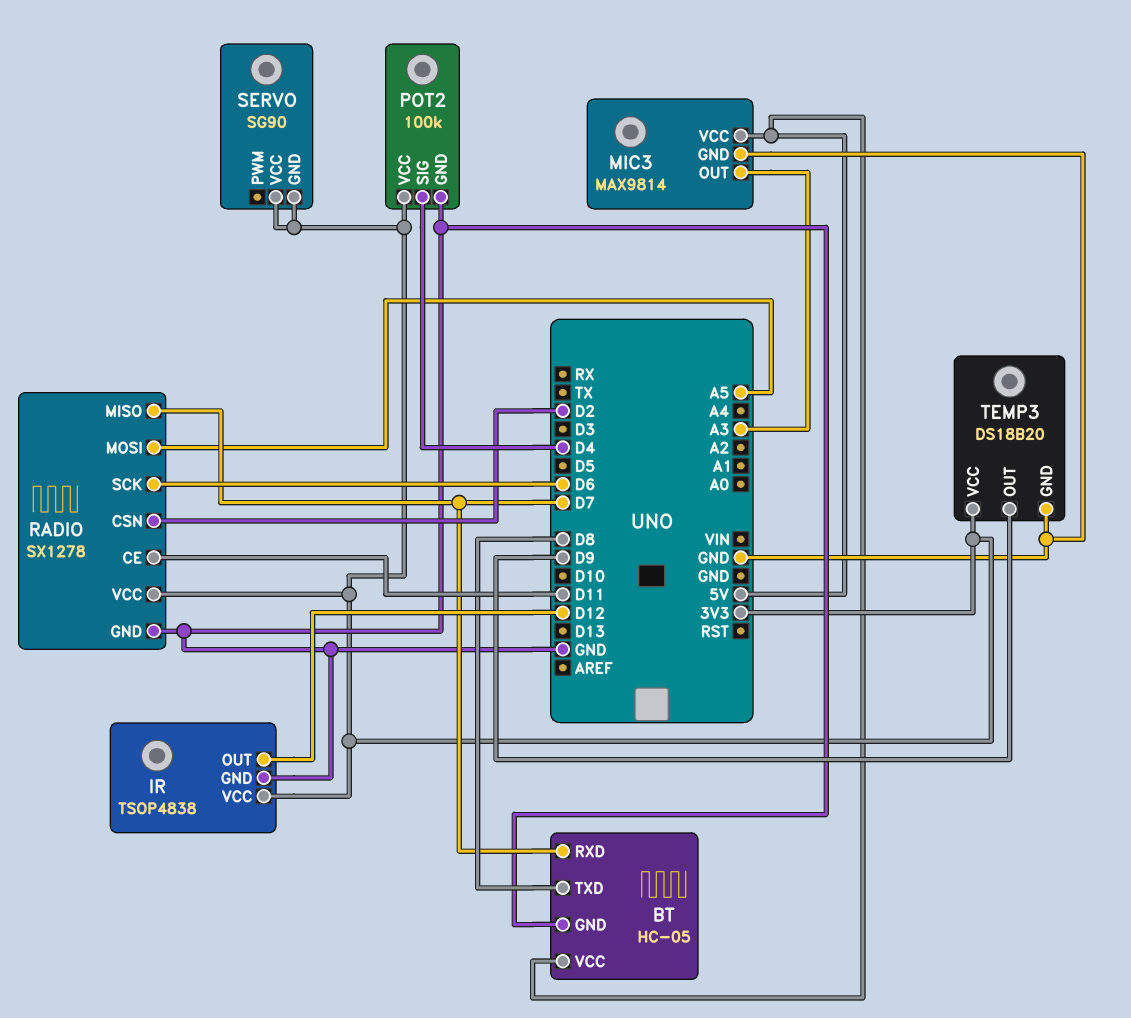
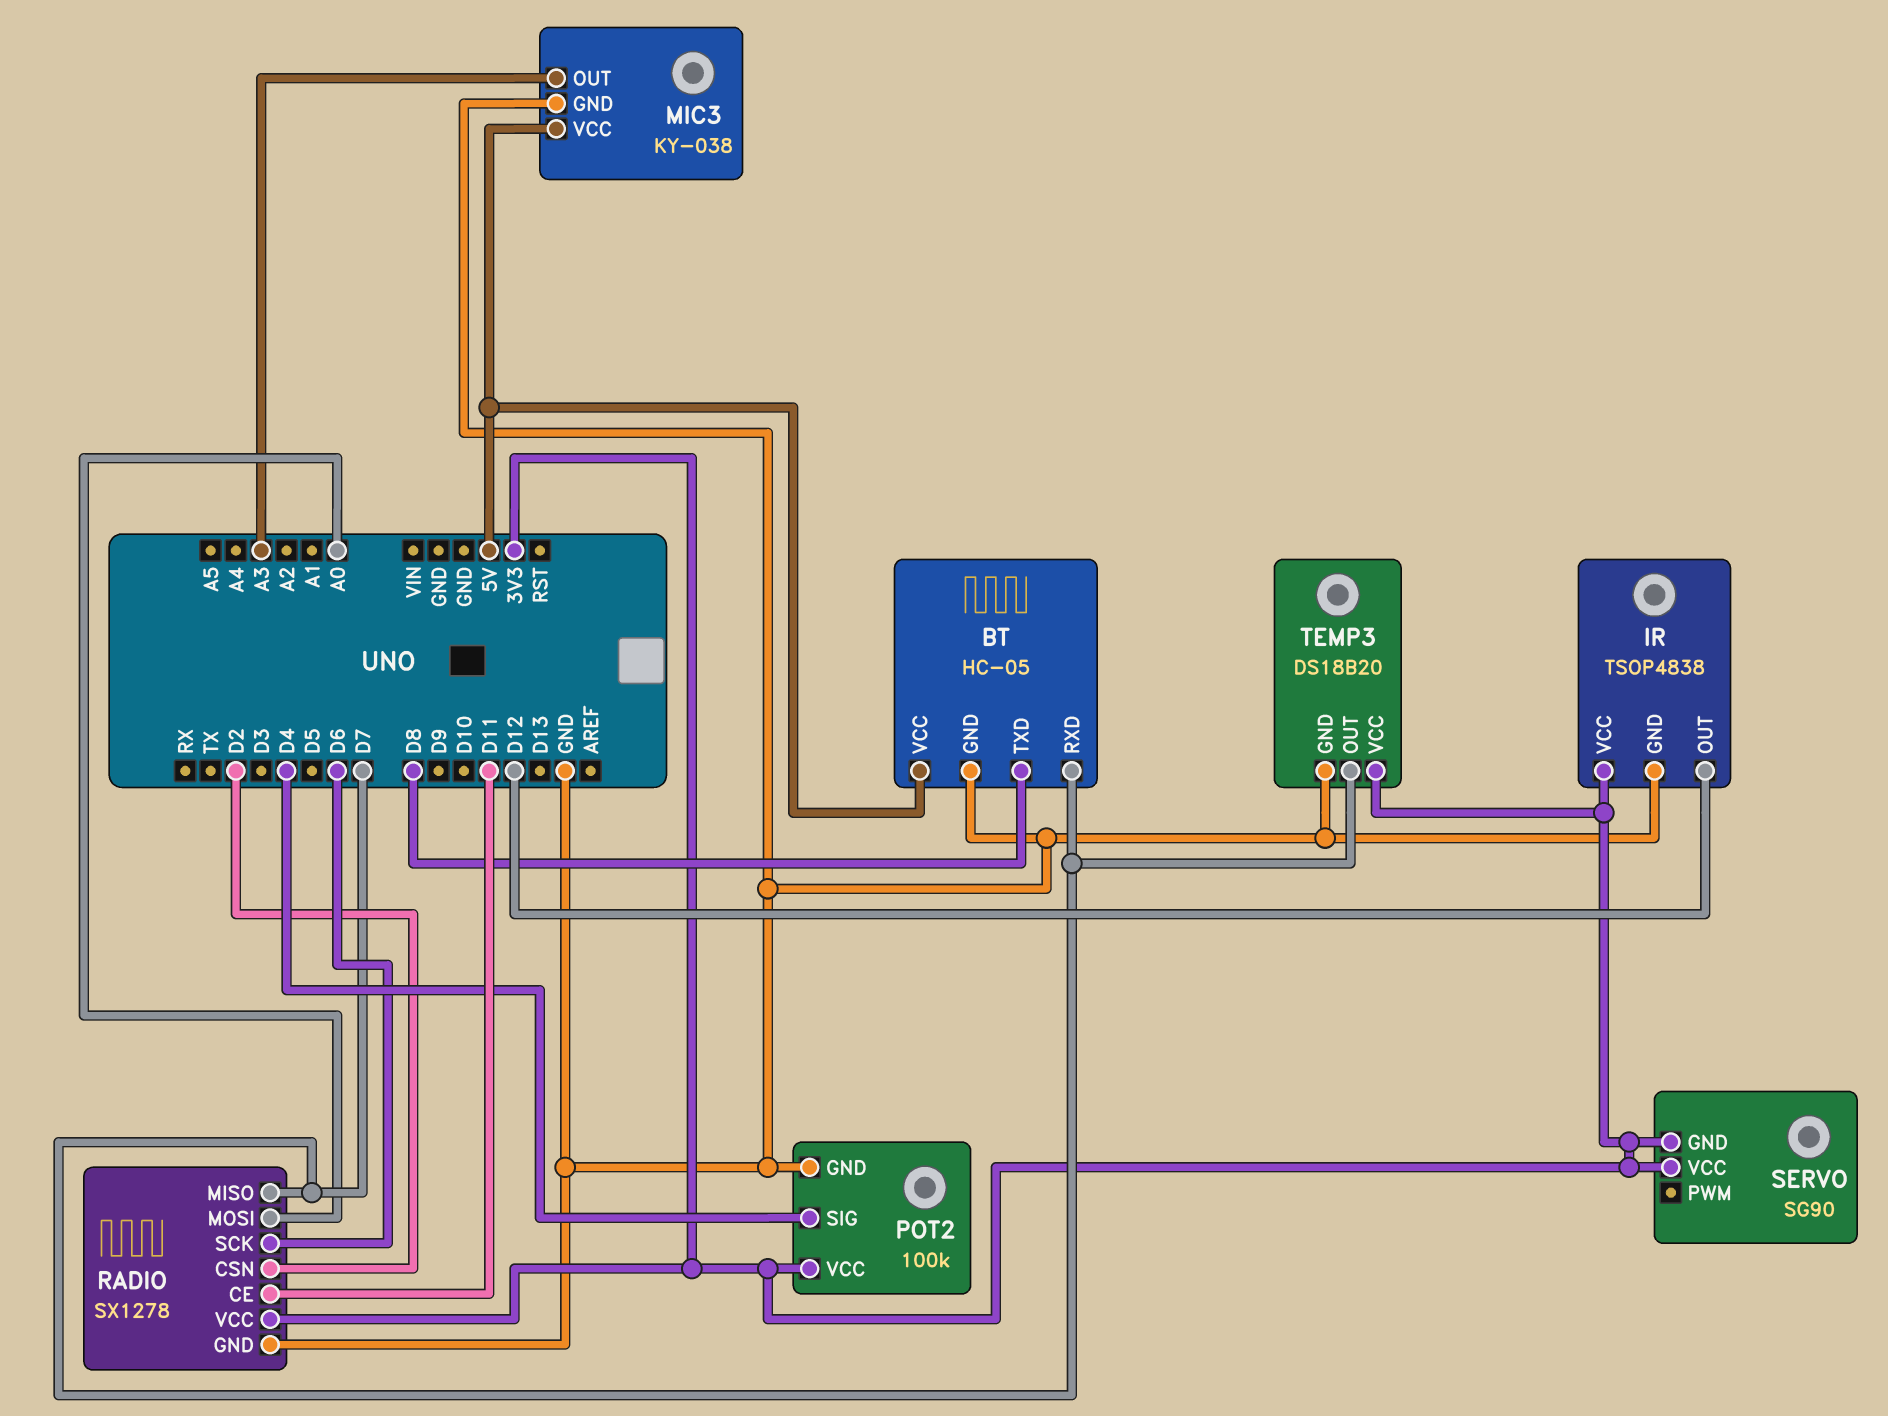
MIC3: MAX9814 -> KY-038
RADIO pin MOSI: A5 -> A0
TEMP3 pin OUT: D9 -> D7

